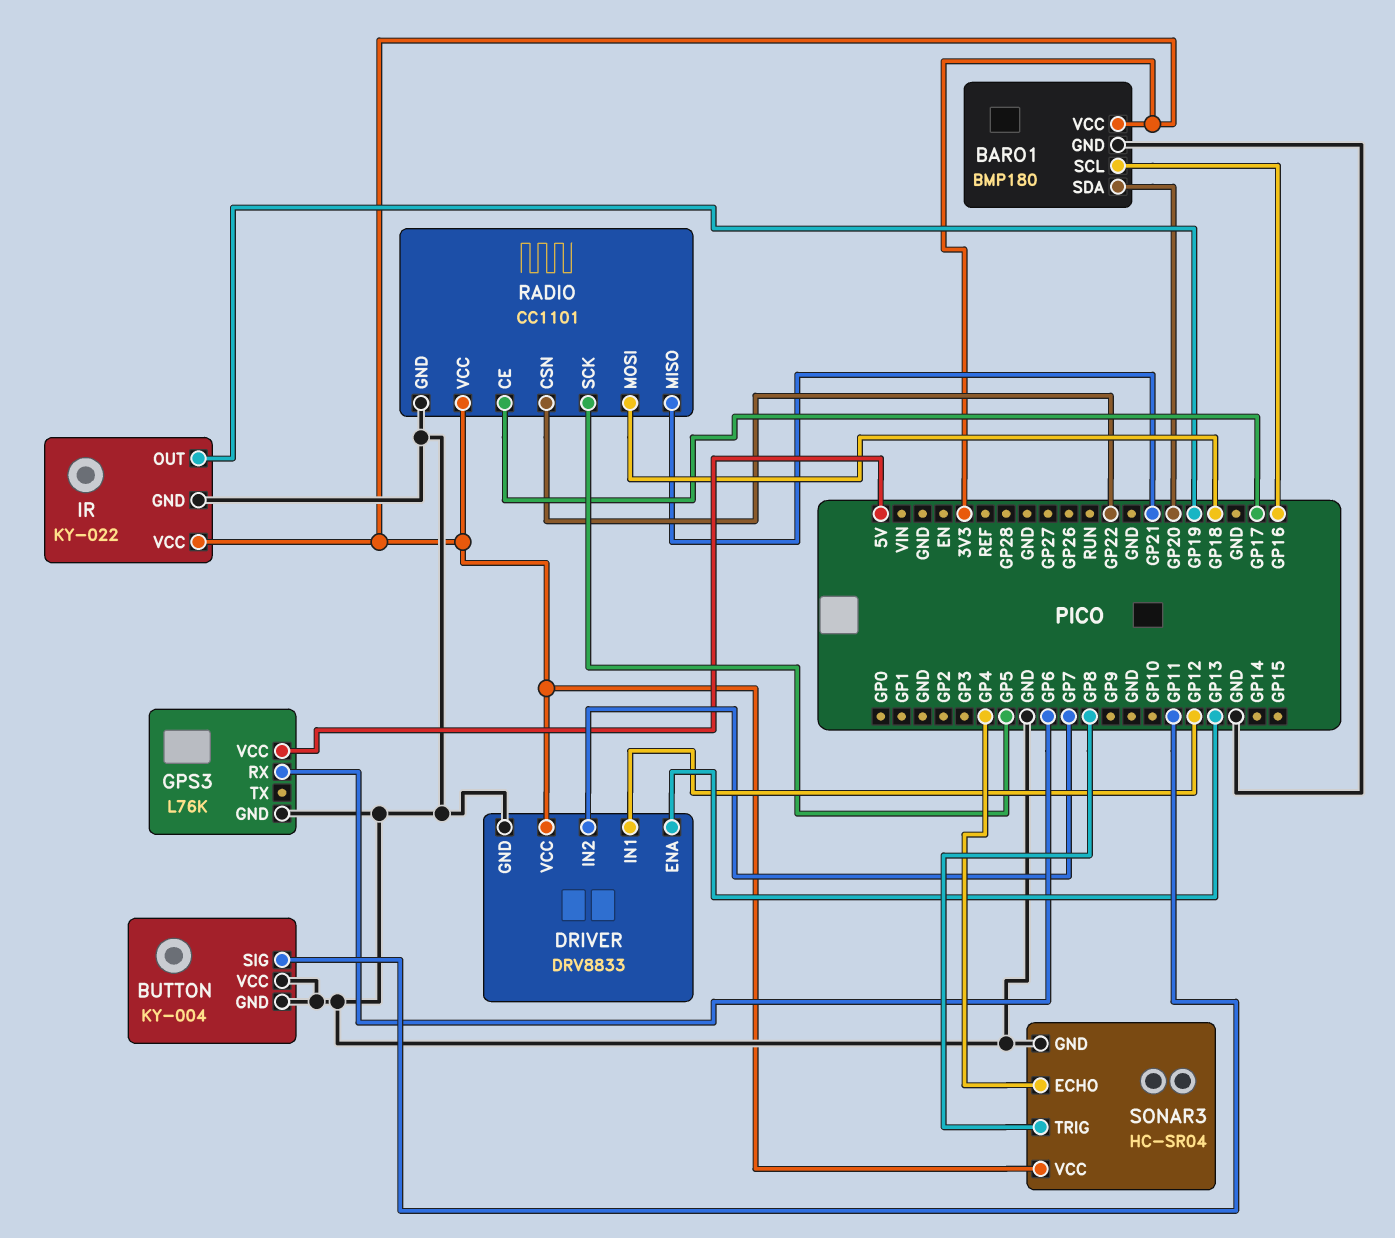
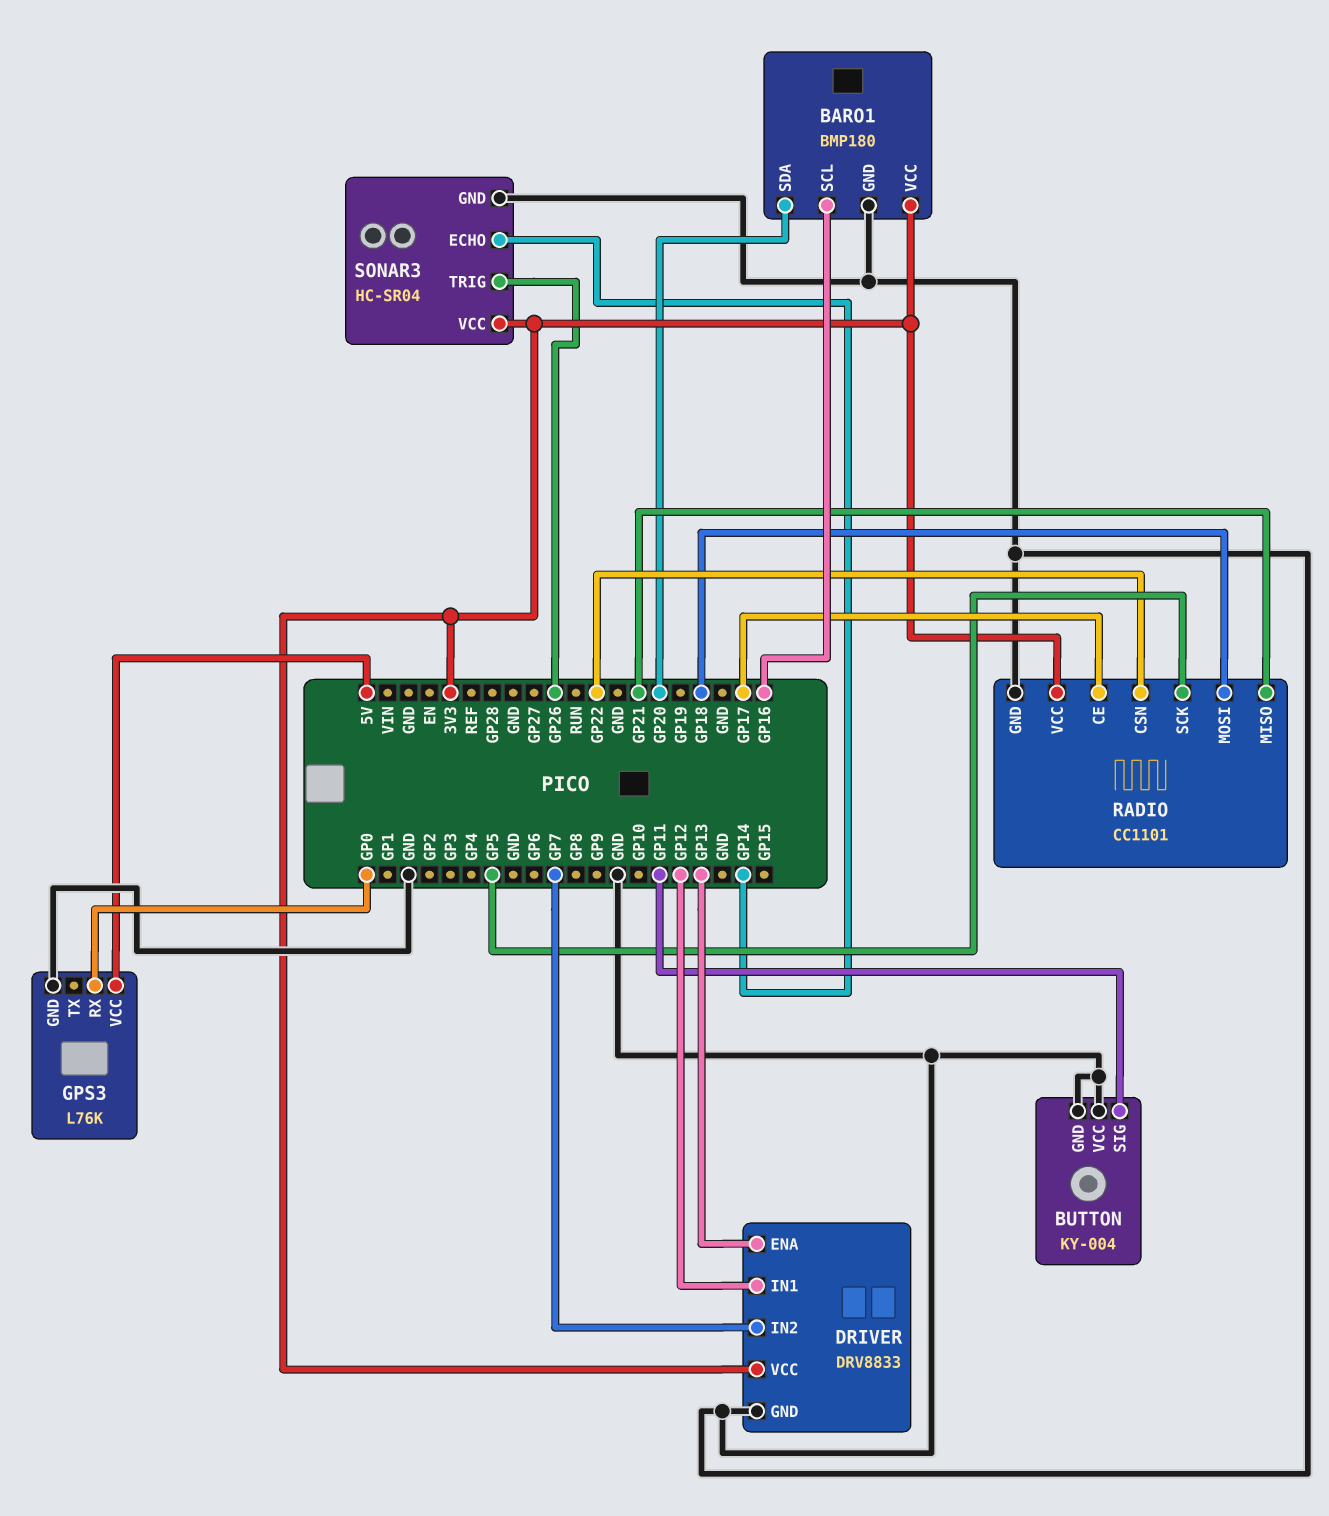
GPS3 pin RX: GP6 -> GP0
IR: KY-022 -> none
IR pin GND: GND -> none
IR pin OUT: GP19 -> none
IR pin VCC: 3V3 -> none
SONAR3 pin ECHO: GP4 -> GP14
SONAR3 pin TRIG: GP8 -> GP26

